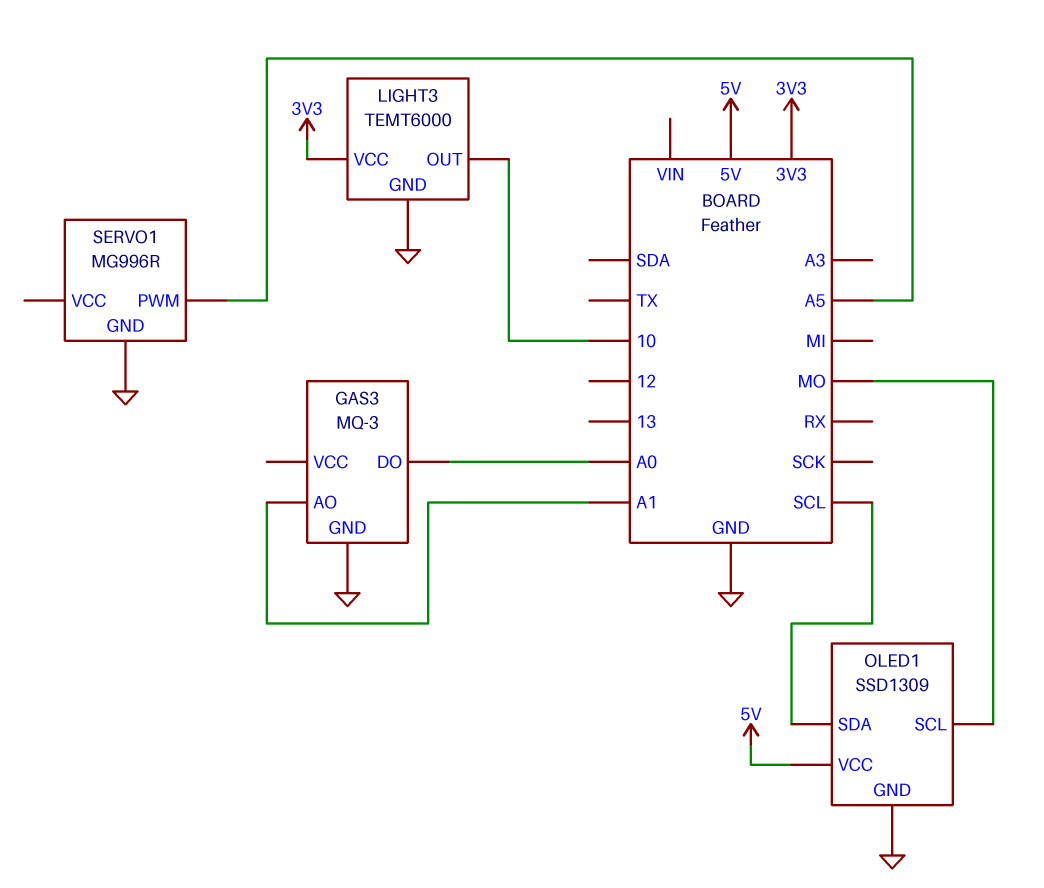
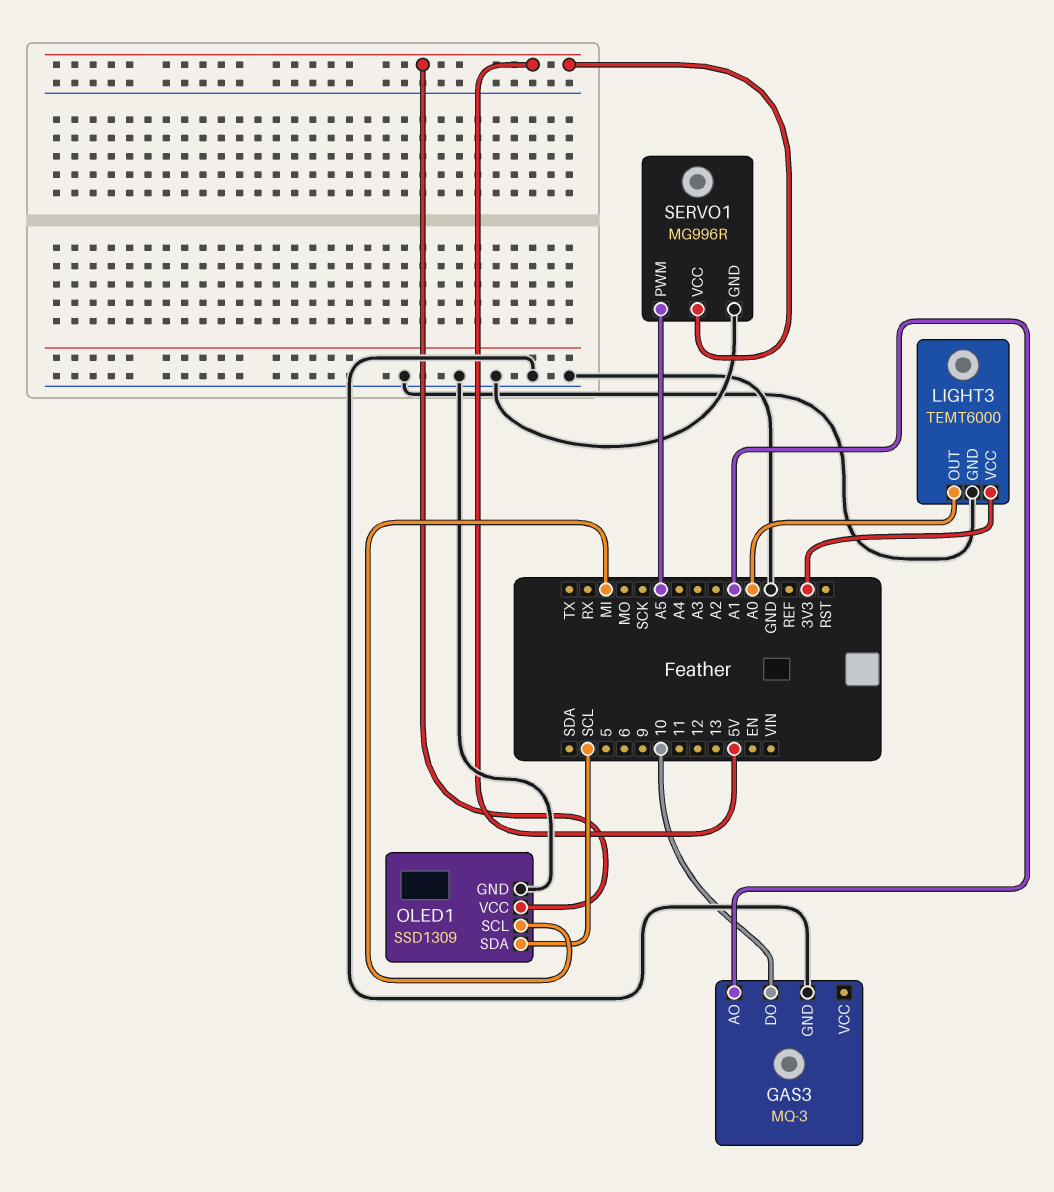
GAS3 pin DO: A0 -> 10
LIGHT3 pin OUT: 10 -> A0
OLED1 pin SCL: MO -> MI
SERVO1 pin VCC: none -> 5V

